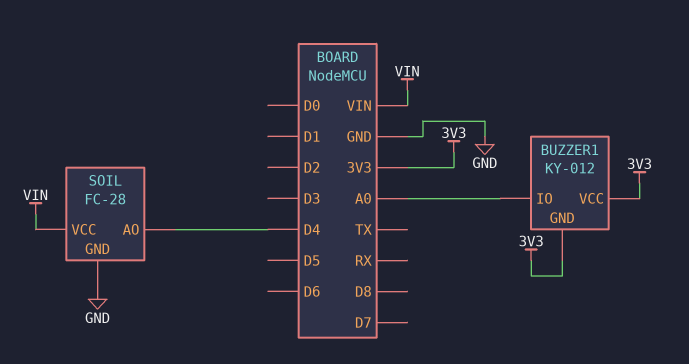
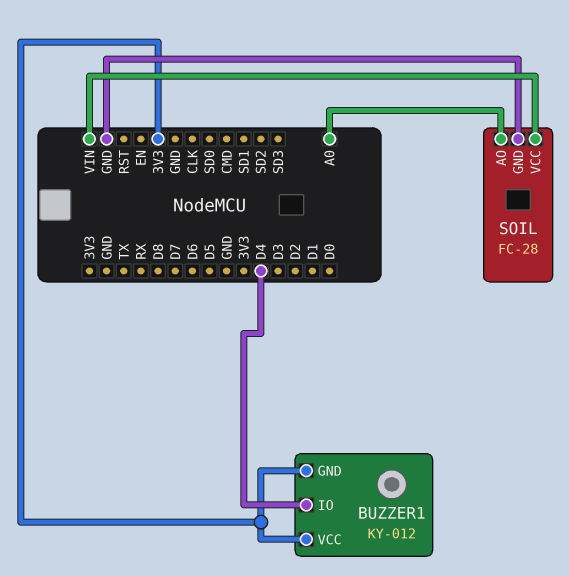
BUZZER1 pin IO: A0 -> D4
SOIL pin AO: D4 -> A0

